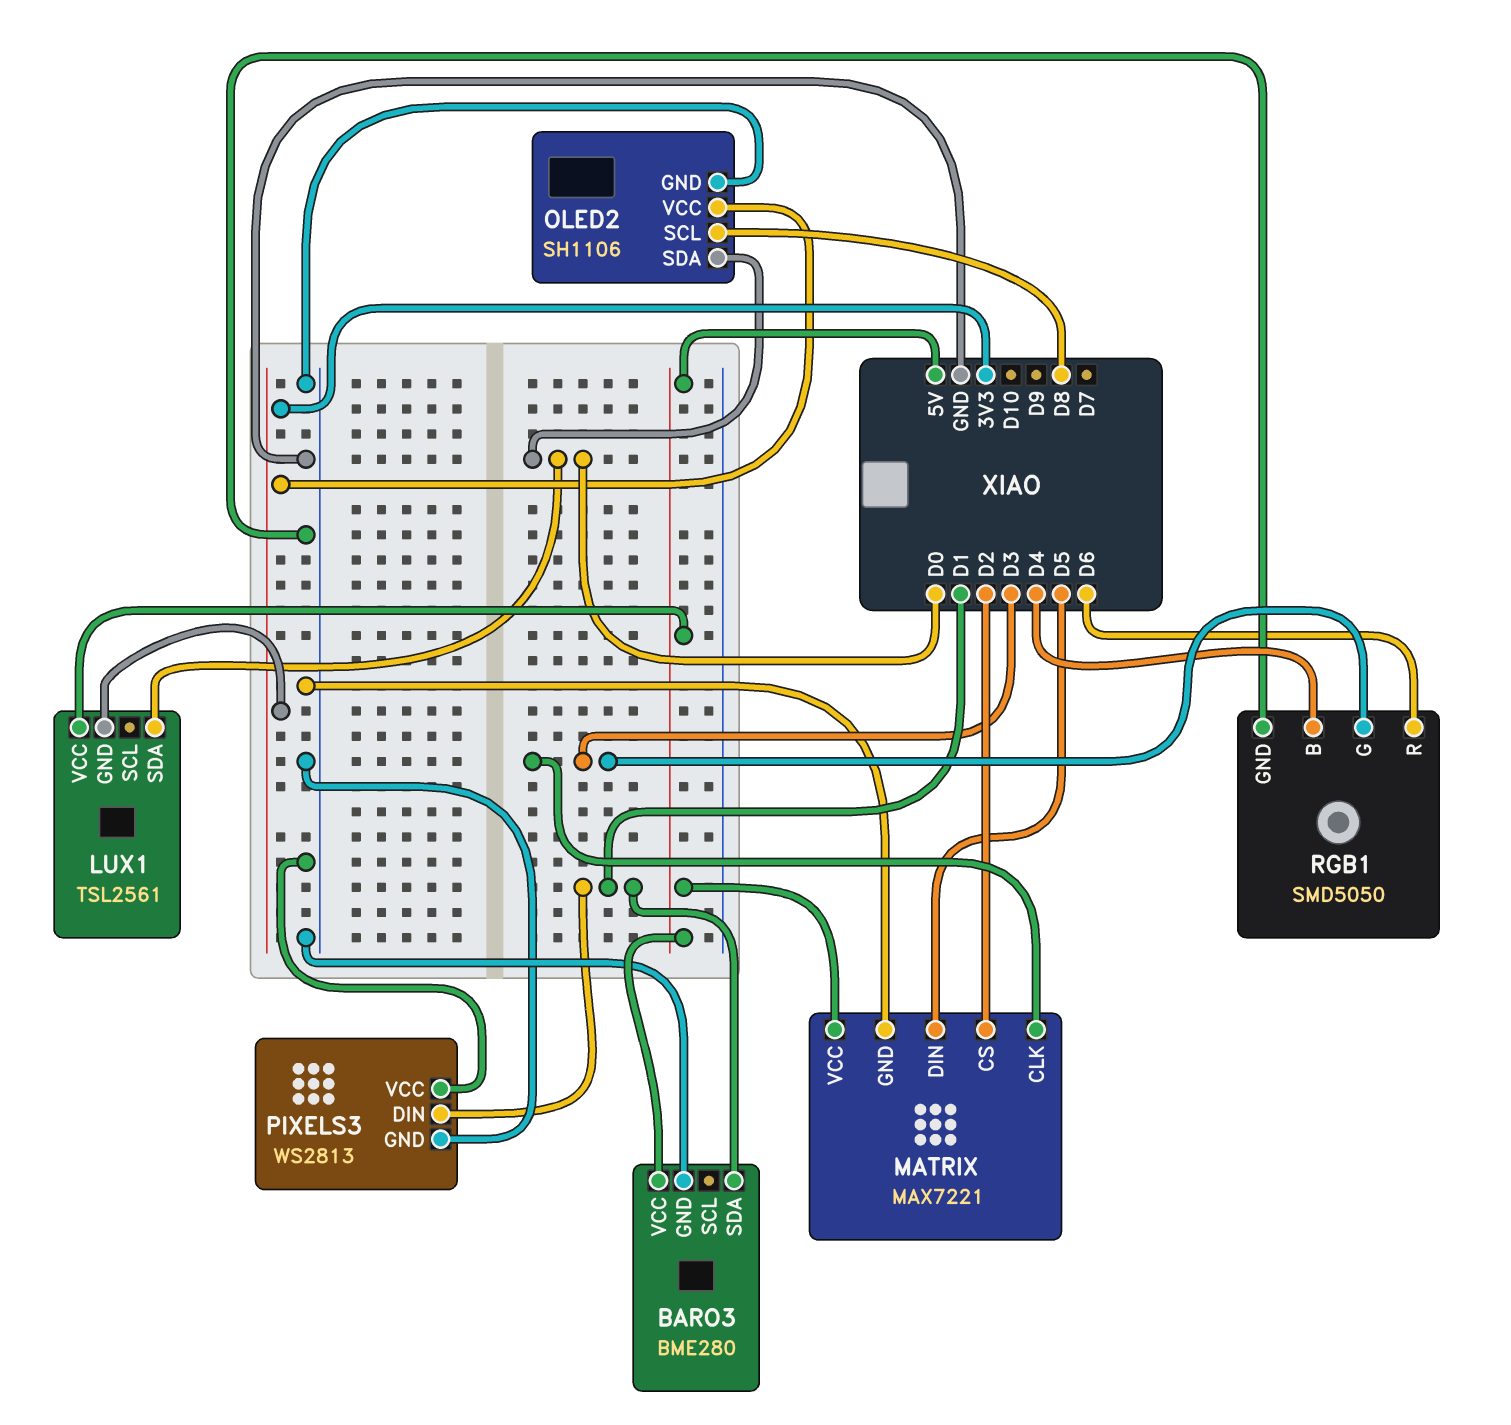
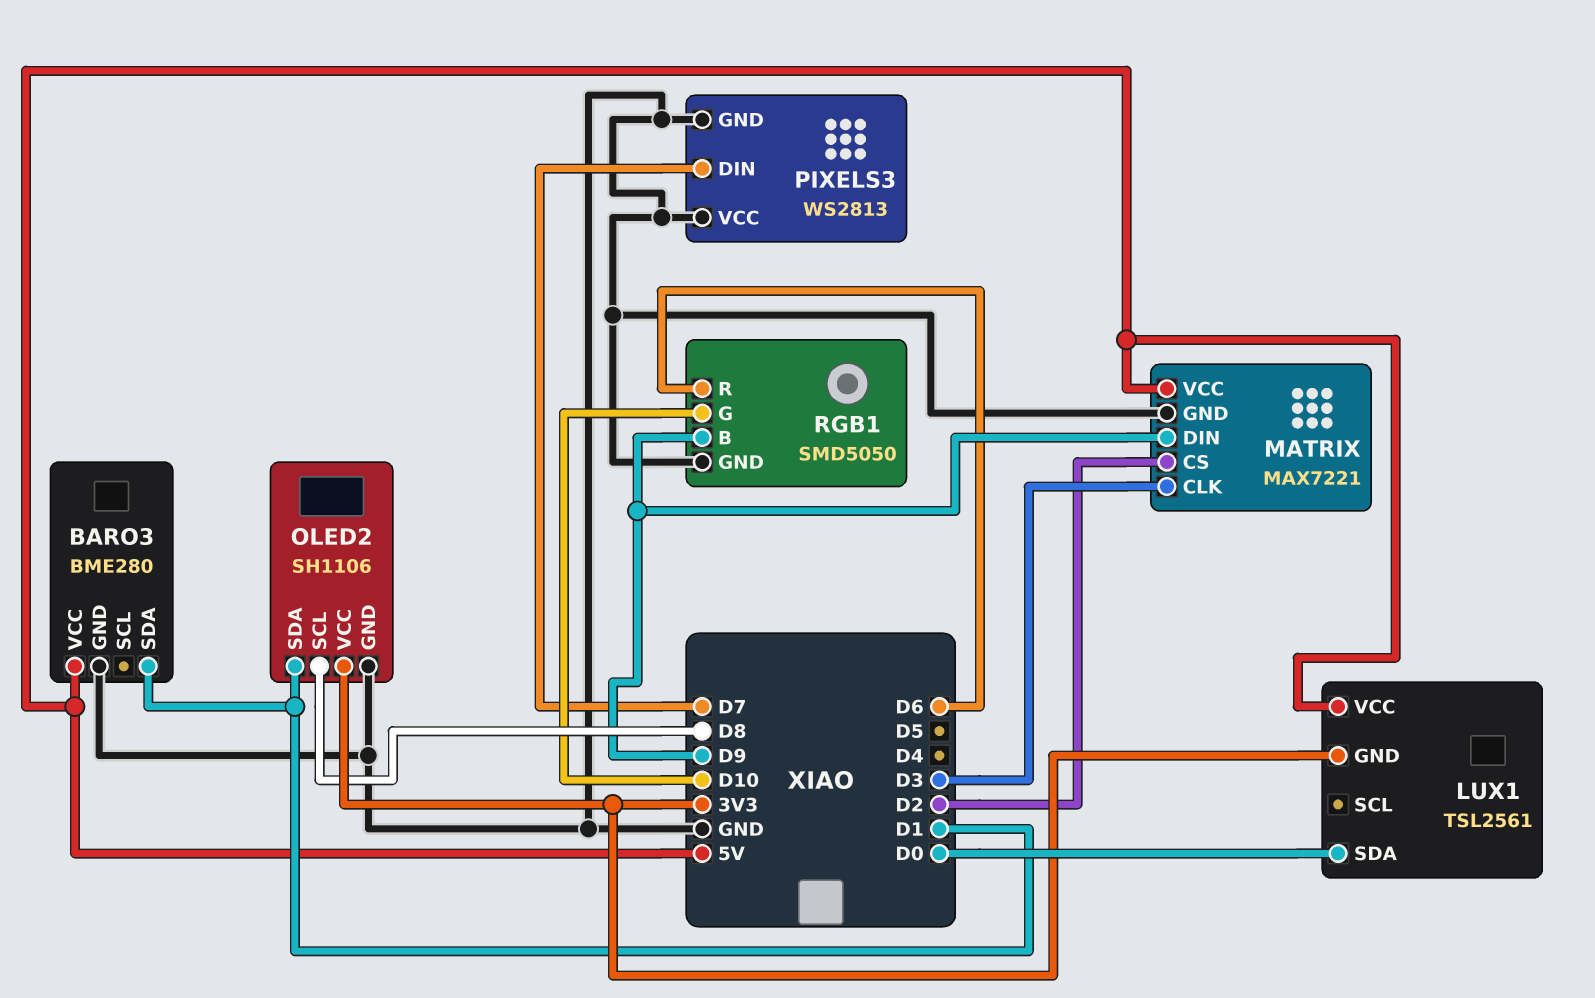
MATRIX pin DIN: D5 -> D9
OLED2 pin SDA: D0 -> D1
PIXELS3 pin DIN: D1 -> D7
RGB1 pin B: D4 -> D9
RGB1 pin G: D3 -> D10

